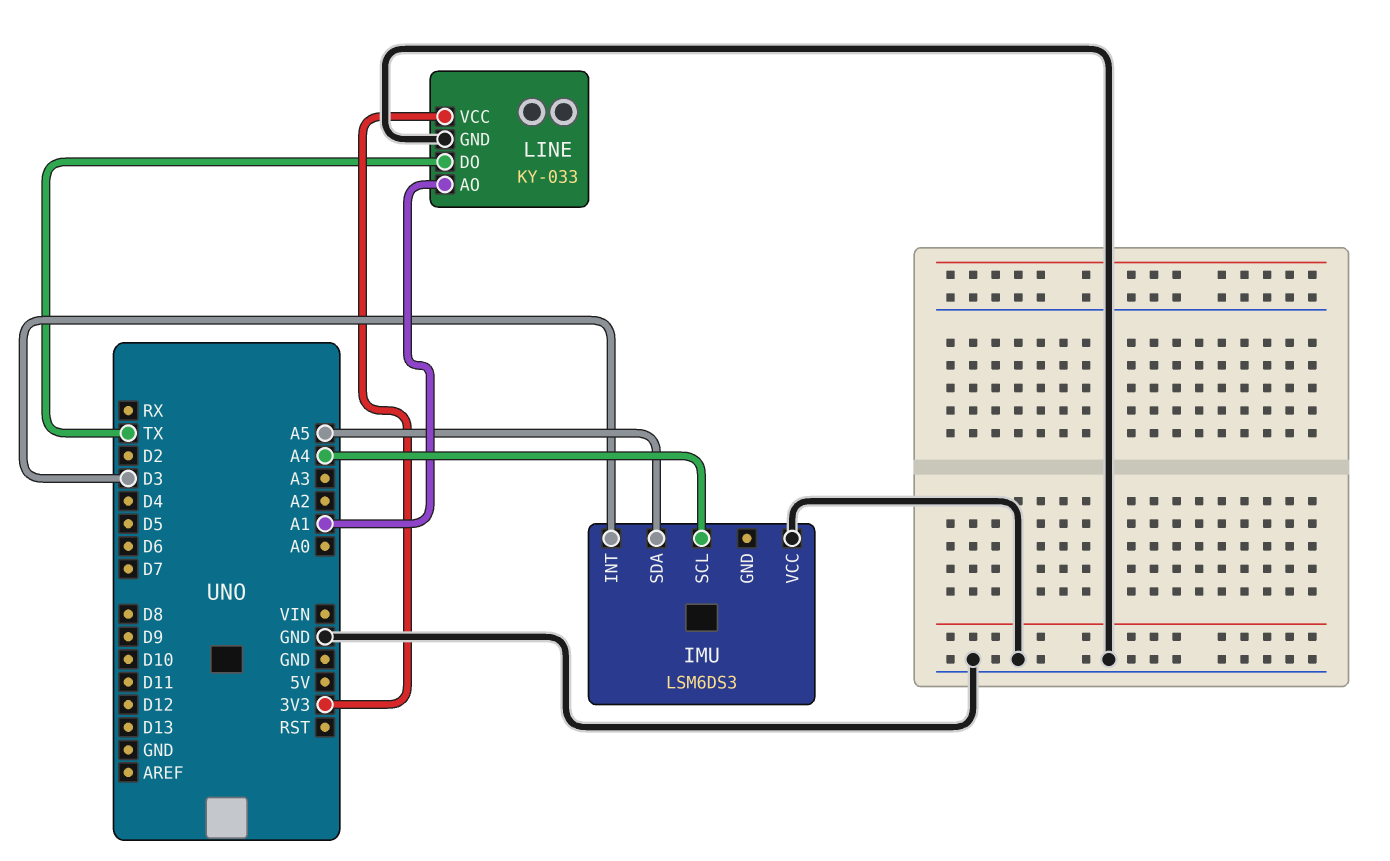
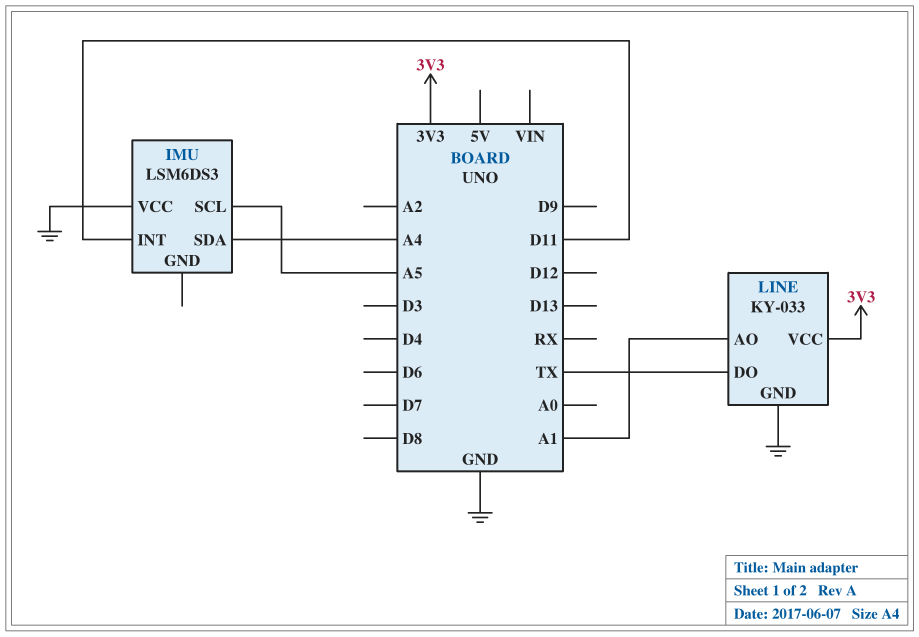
IMU pin INT: D3 -> D11
IMU pin SCL: A4 -> A5
IMU pin SDA: A5 -> A4

